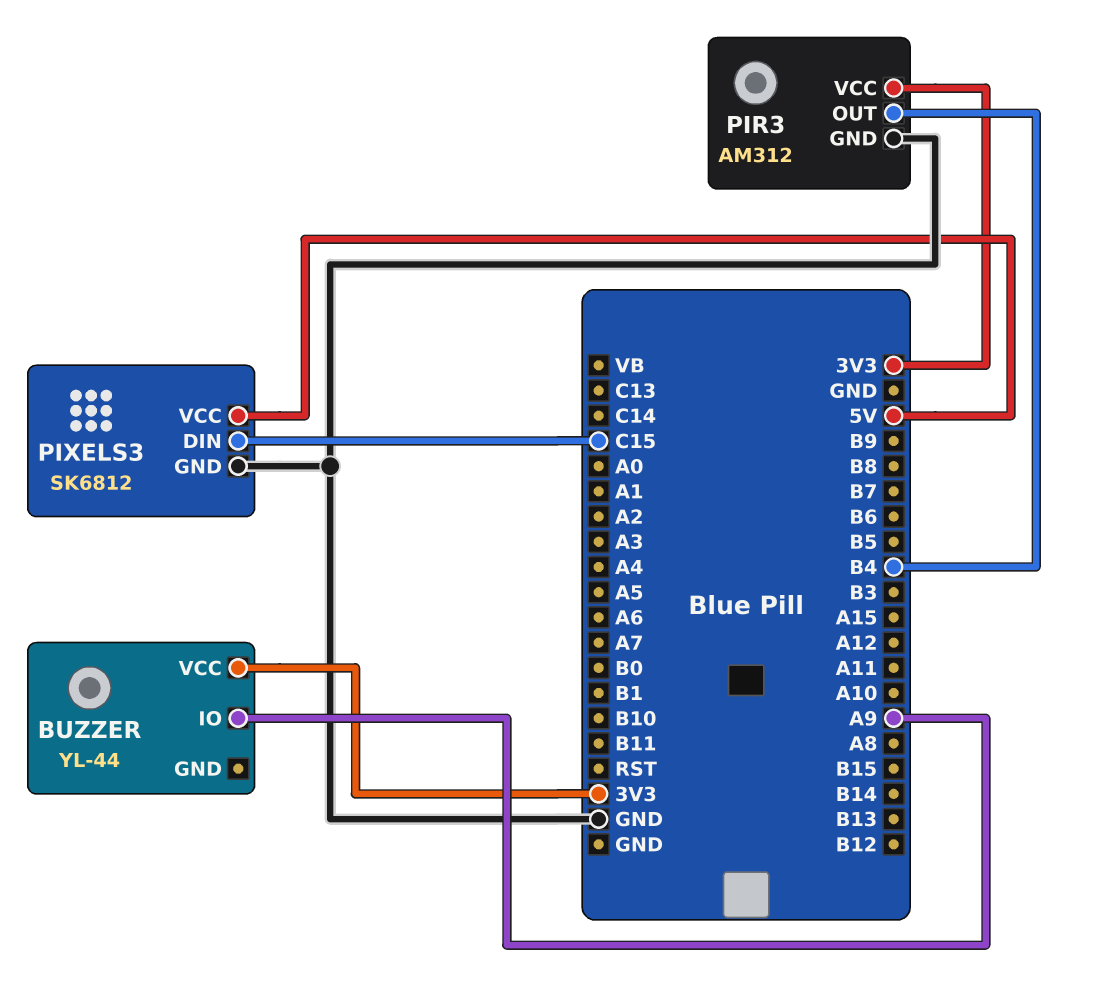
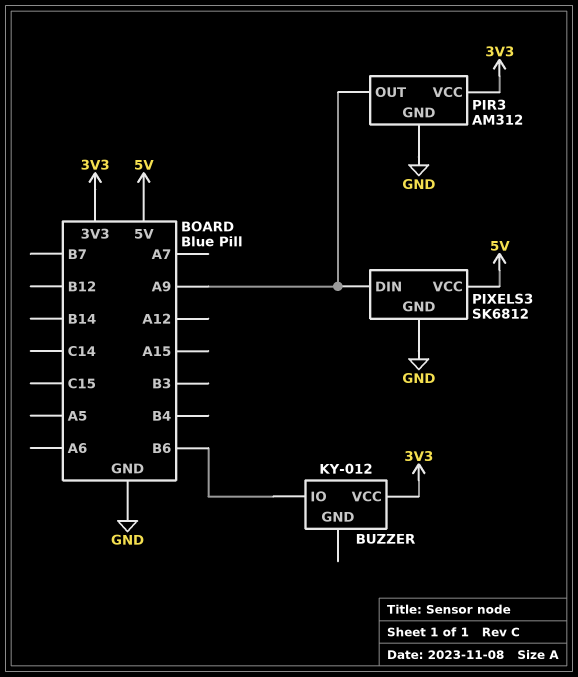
BUZZER: YL-44 -> KY-012
BUZZER pin IO: A9 -> B6
PIR3 pin OUT: B4 -> A9
PIXELS3 pin DIN: C15 -> A9

